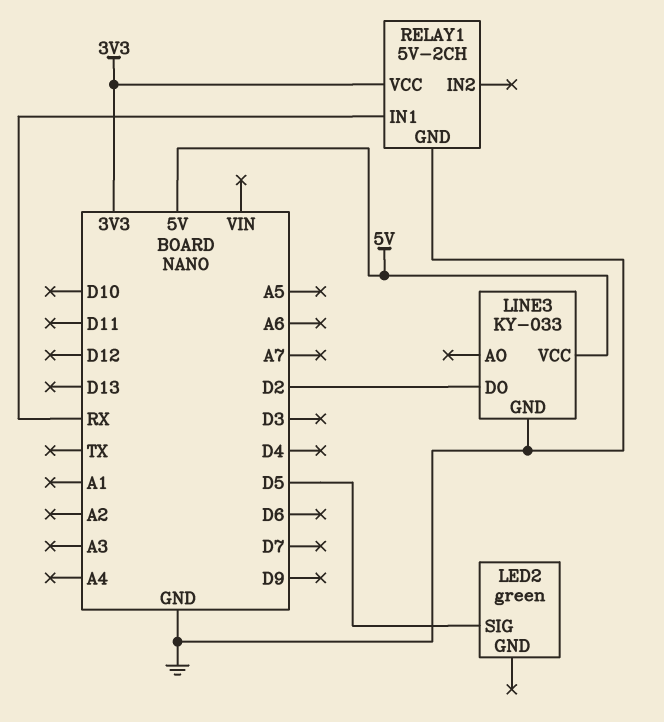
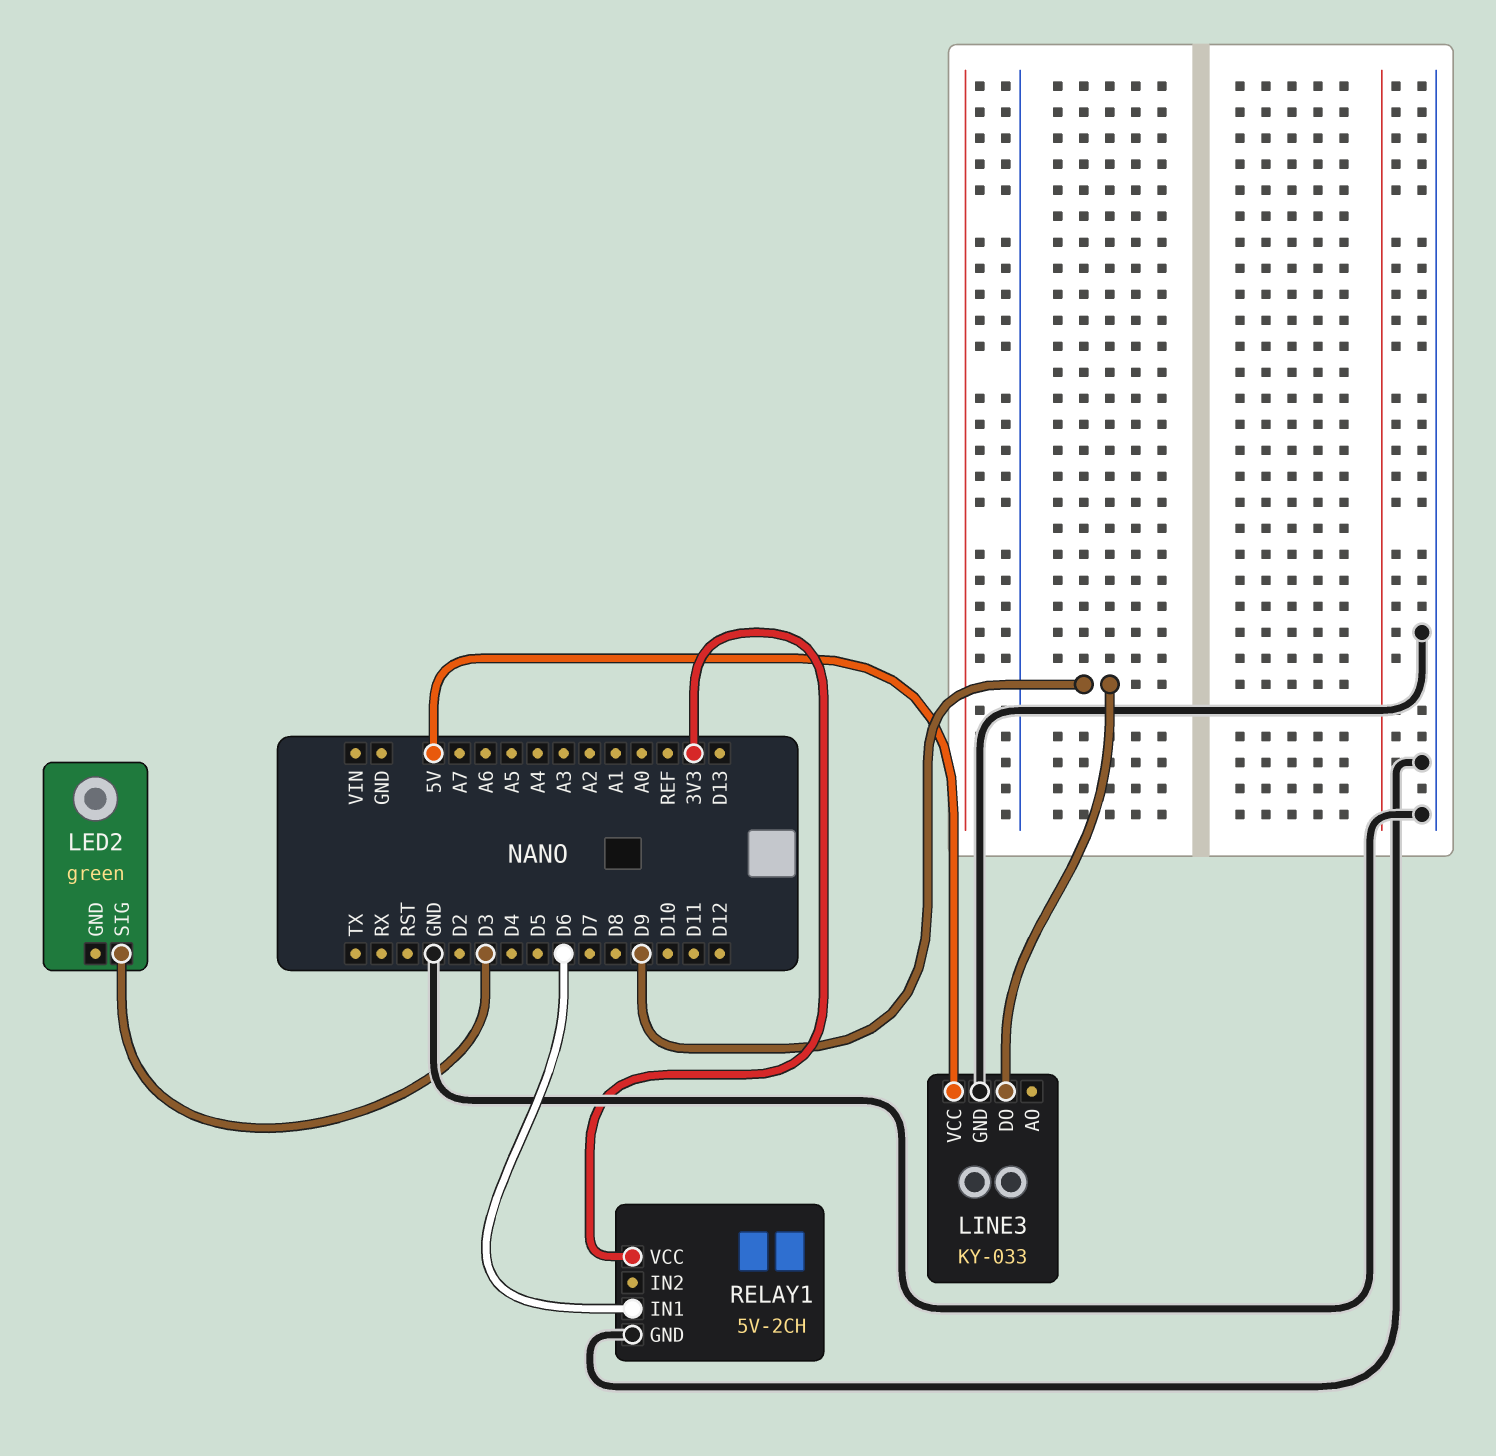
LED2 pin SIG: D5 -> D3
LINE3 pin DO: D2 -> D9
RELAY1 pin IN1: RX -> D6

